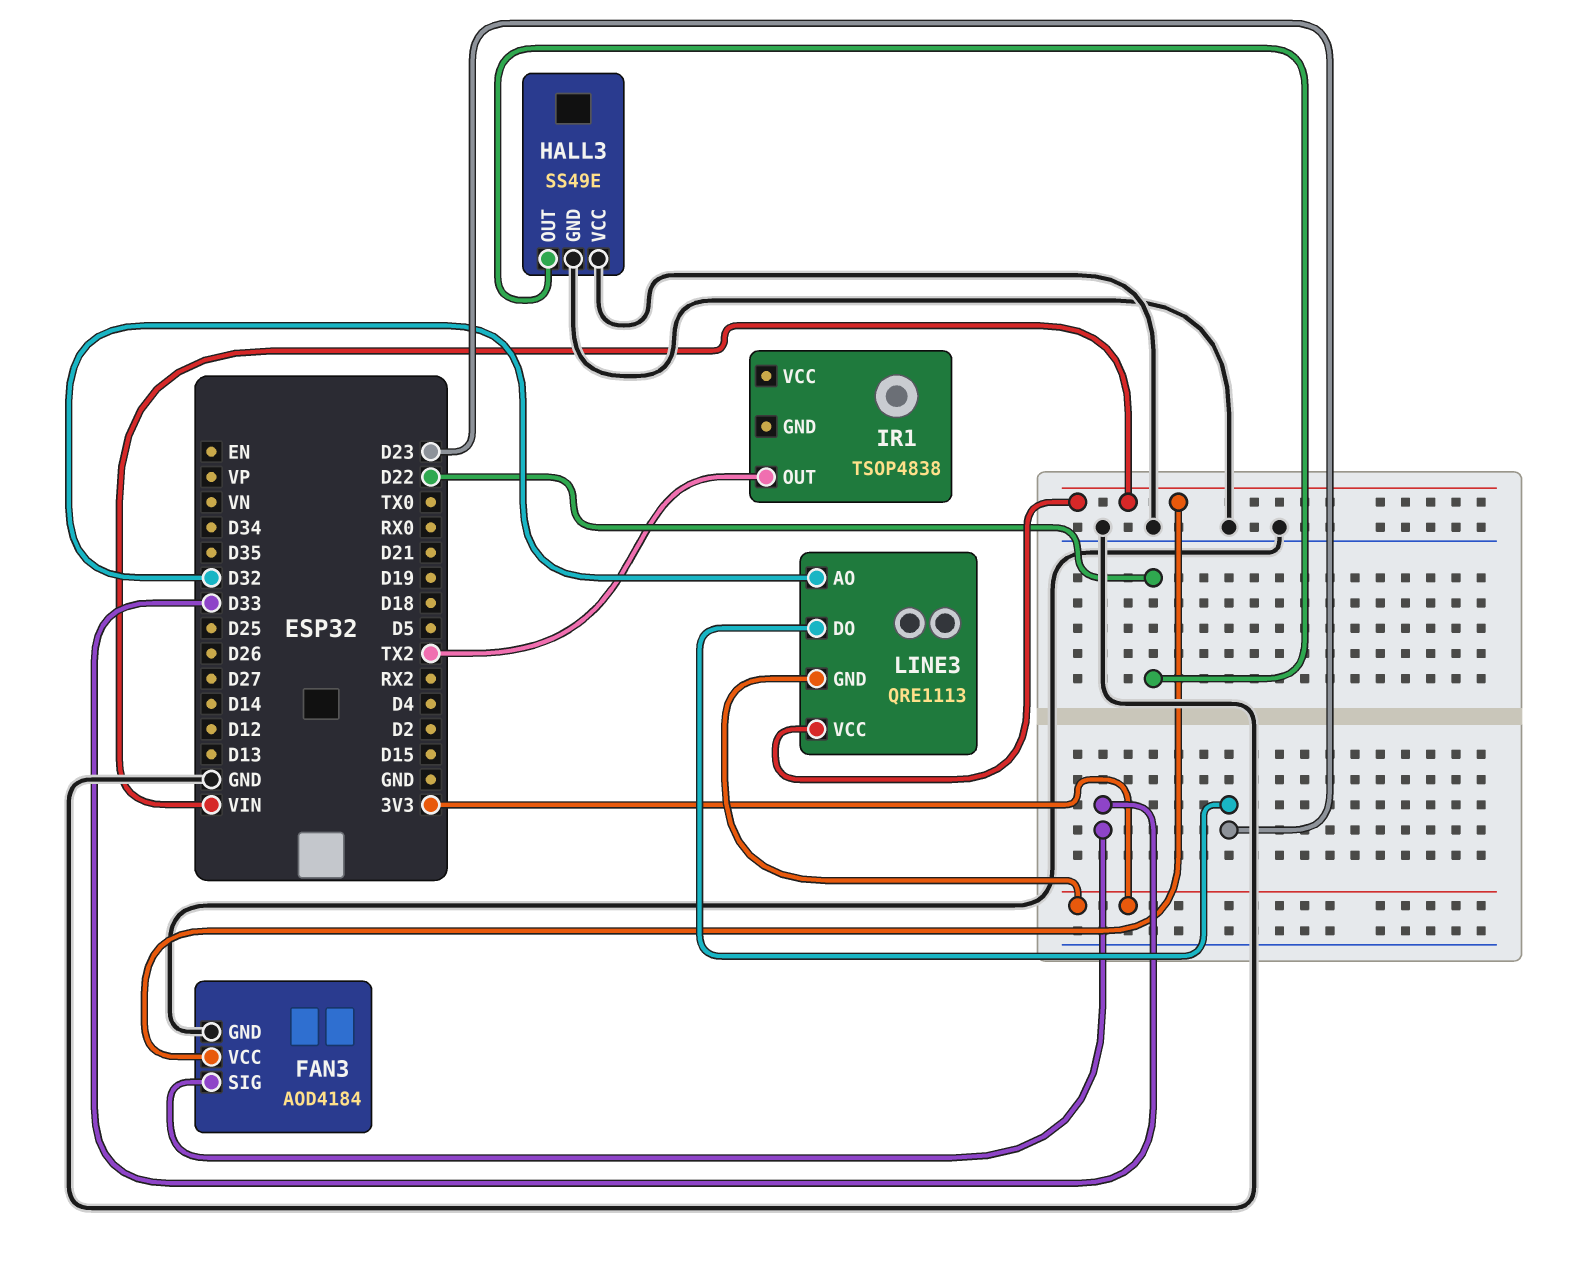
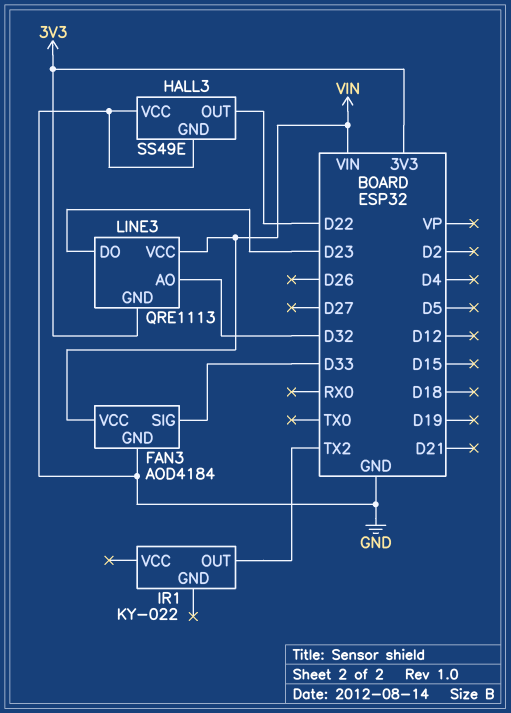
IR1: TSOP4838 -> KY-022

